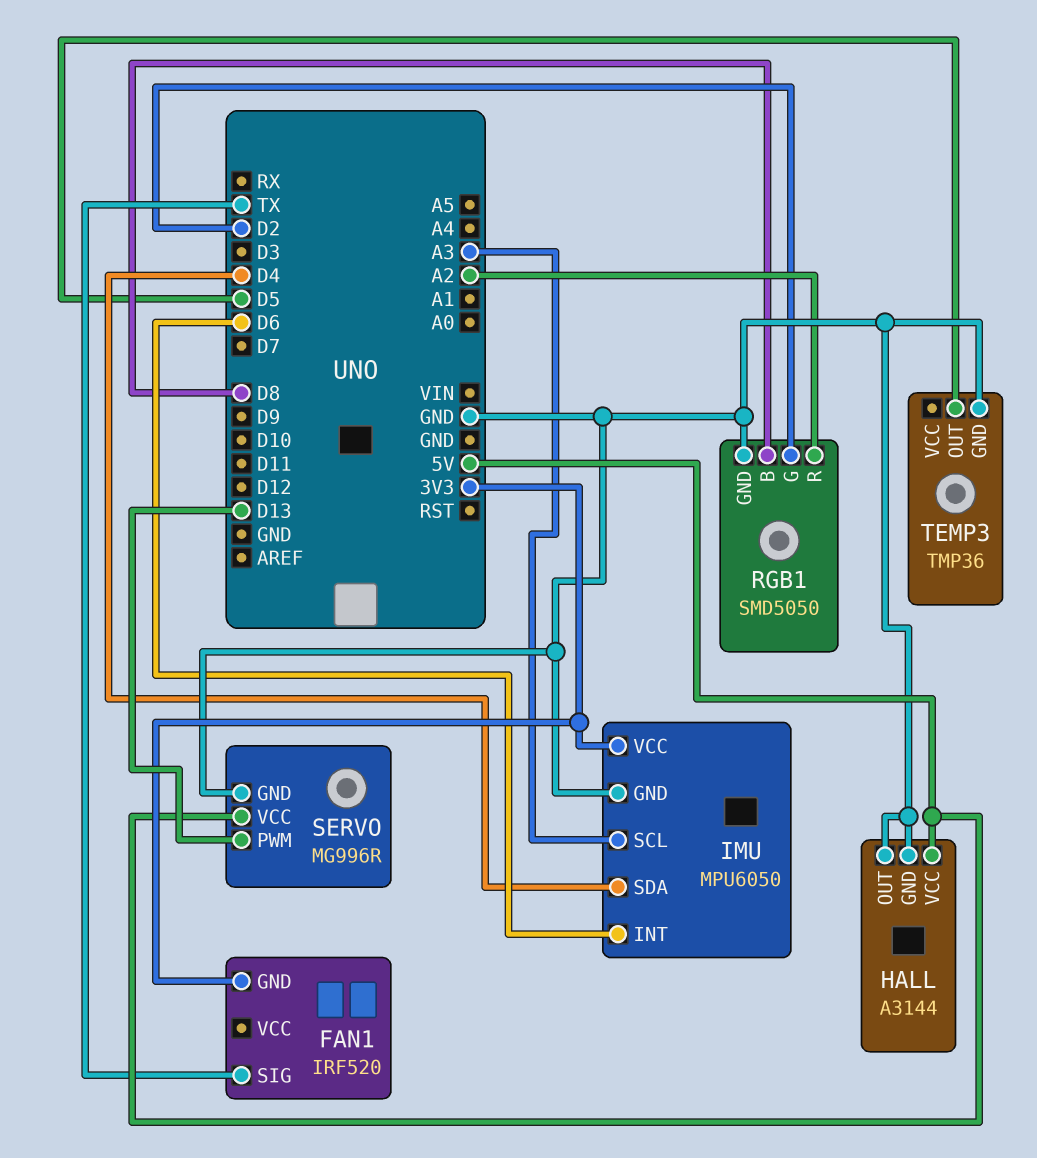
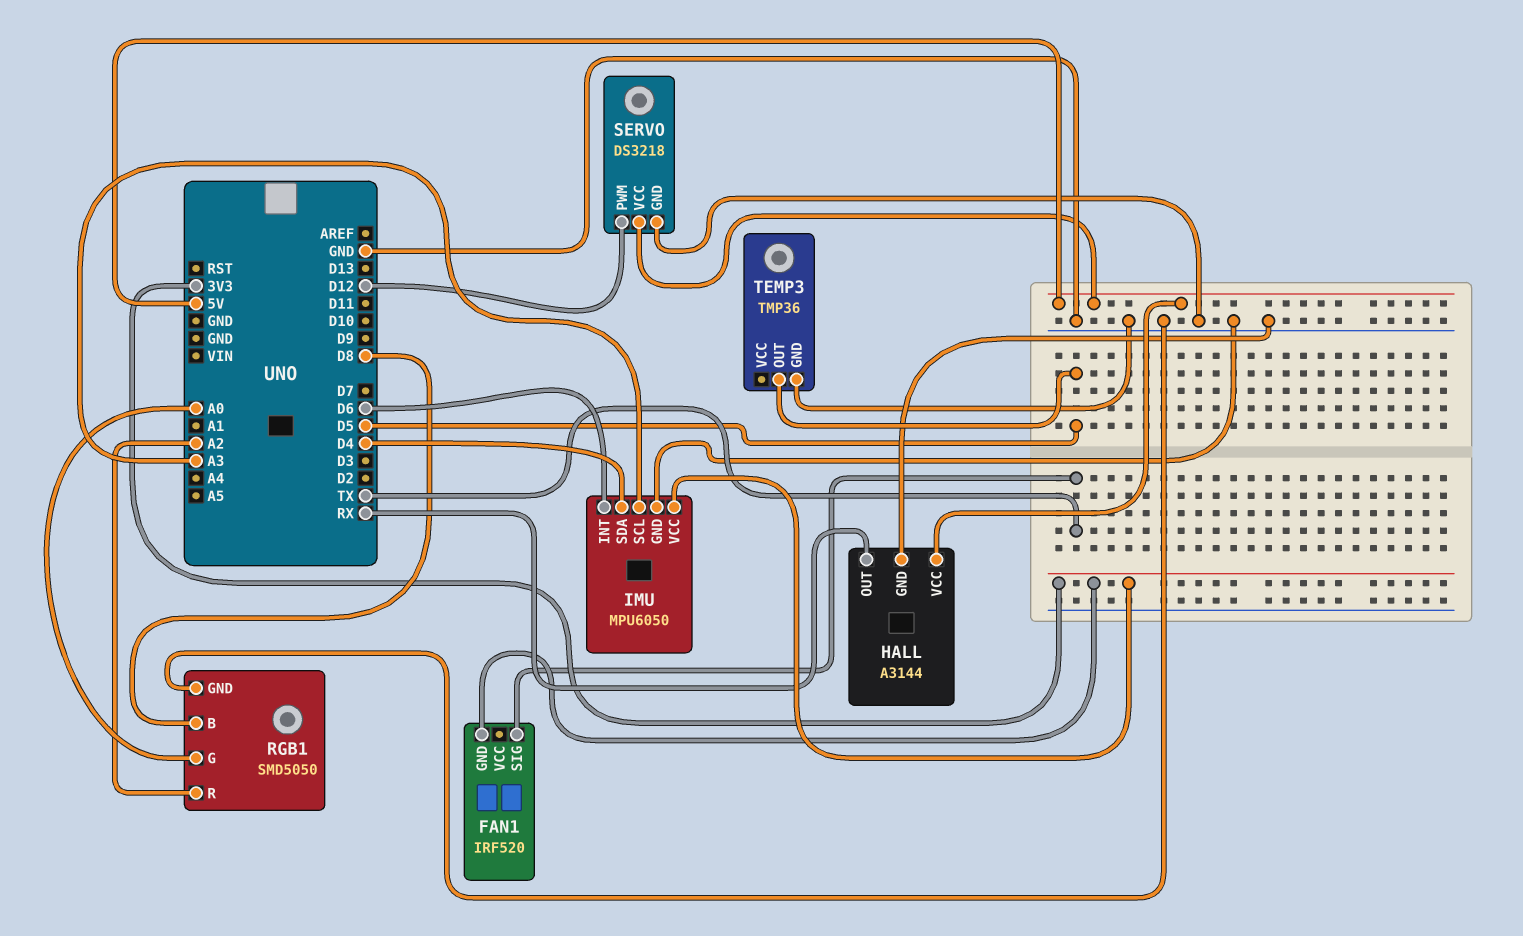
HALL pin OUT: GND -> RX
RGB1 pin G: D2 -> A0
SERVO: MG996R -> DS3218
SERVO pin PWM: D13 -> D12

